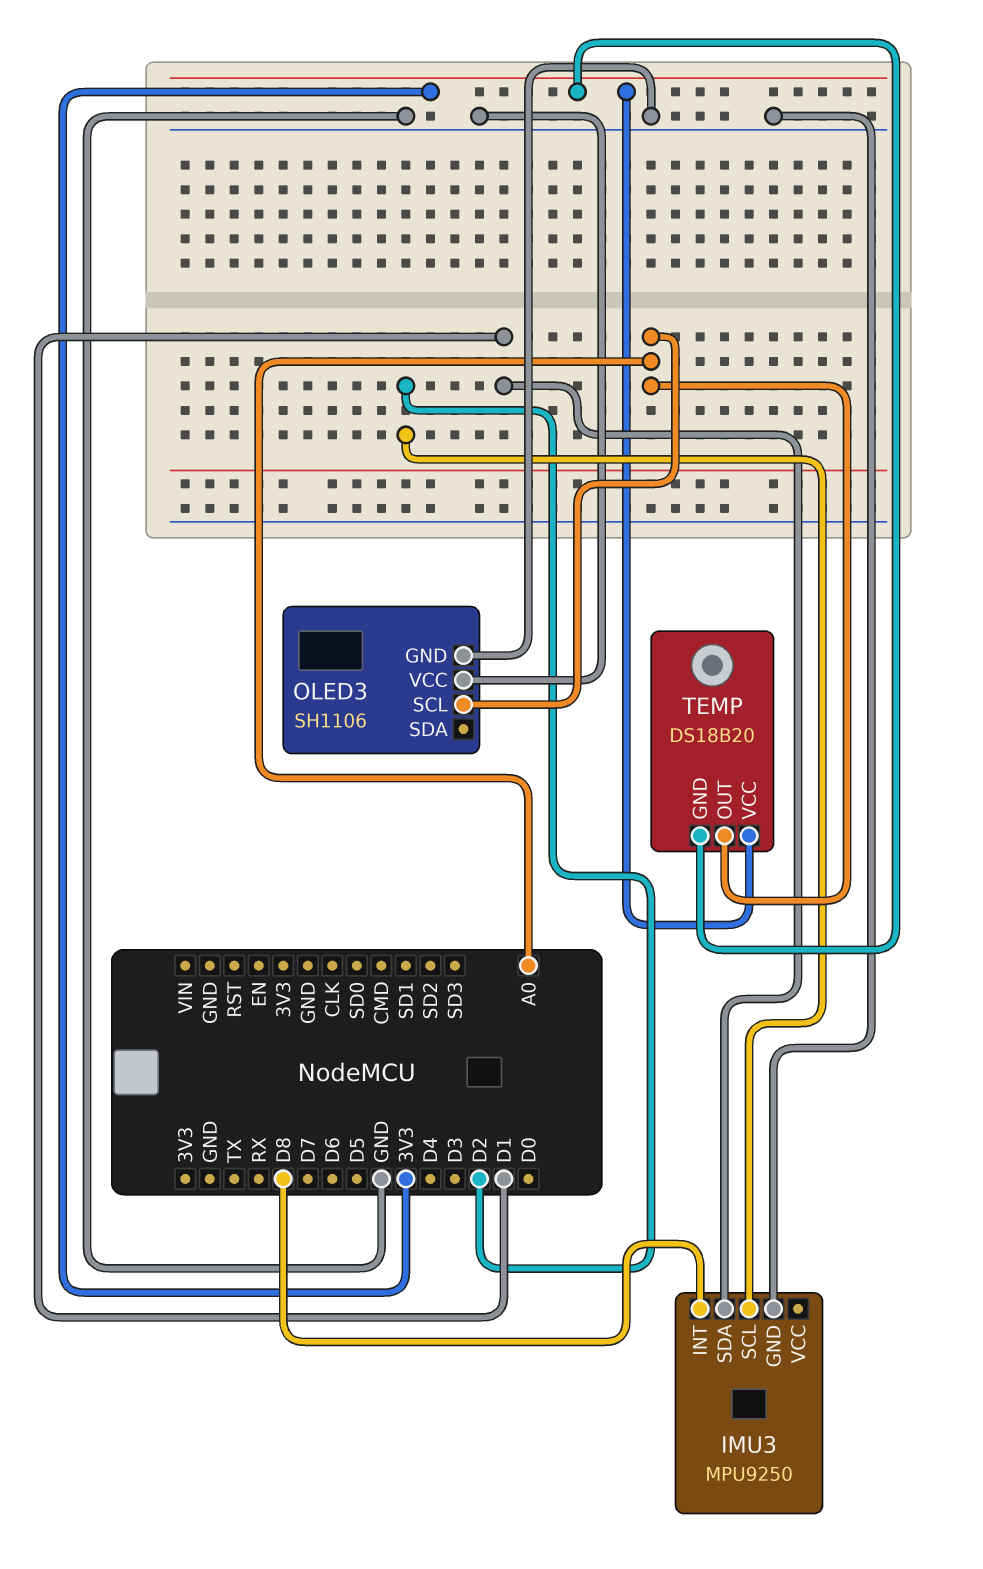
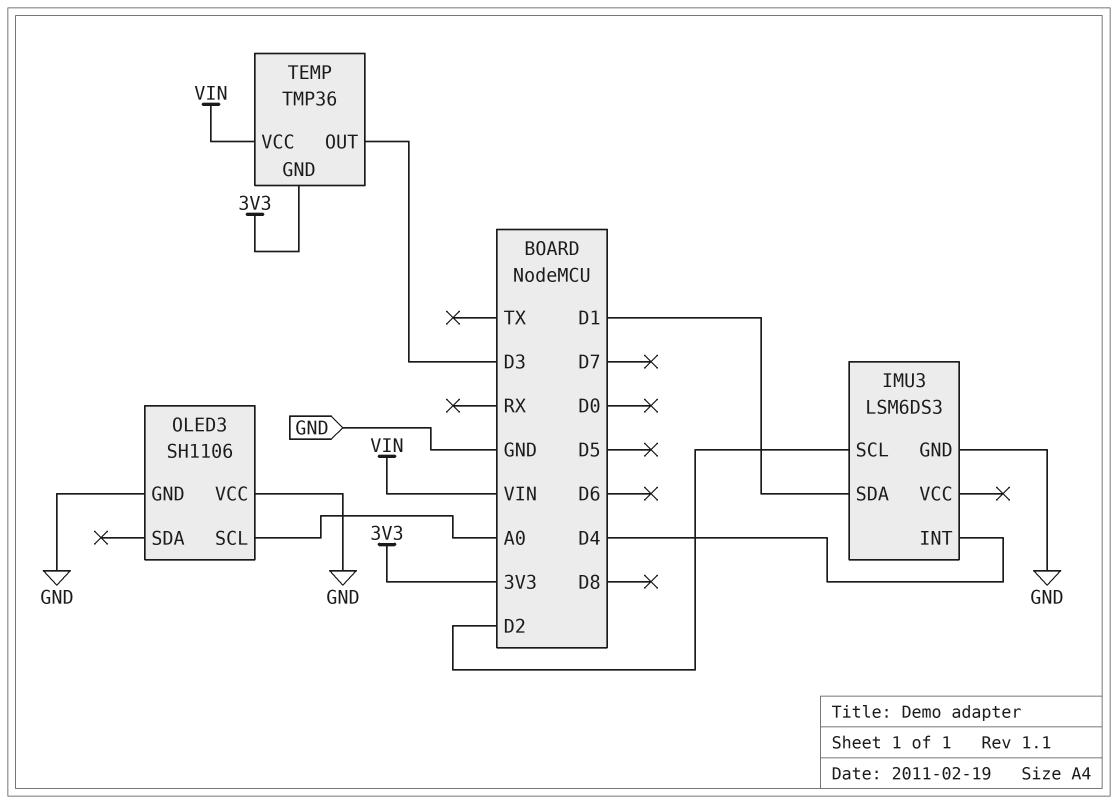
IMU3: MPU9250 -> LSM6DS3
IMU3 pin INT: D8 -> D4
TEMP: DS18B20 -> TMP36
TEMP pin OUT: A0 -> D3
TEMP pin VCC: 3V3 -> VIN

